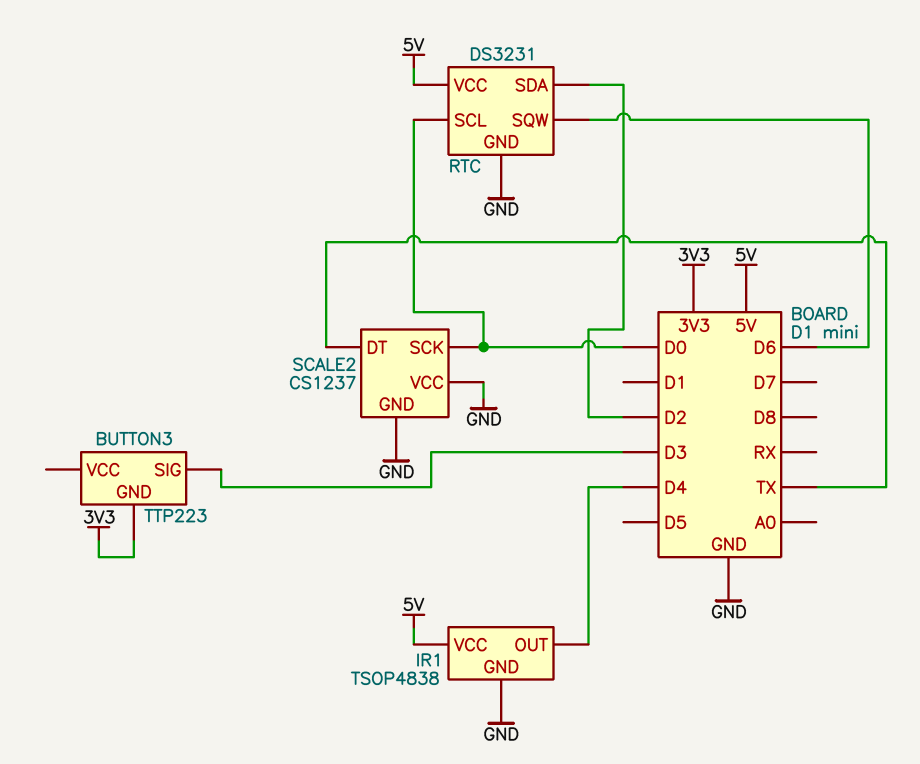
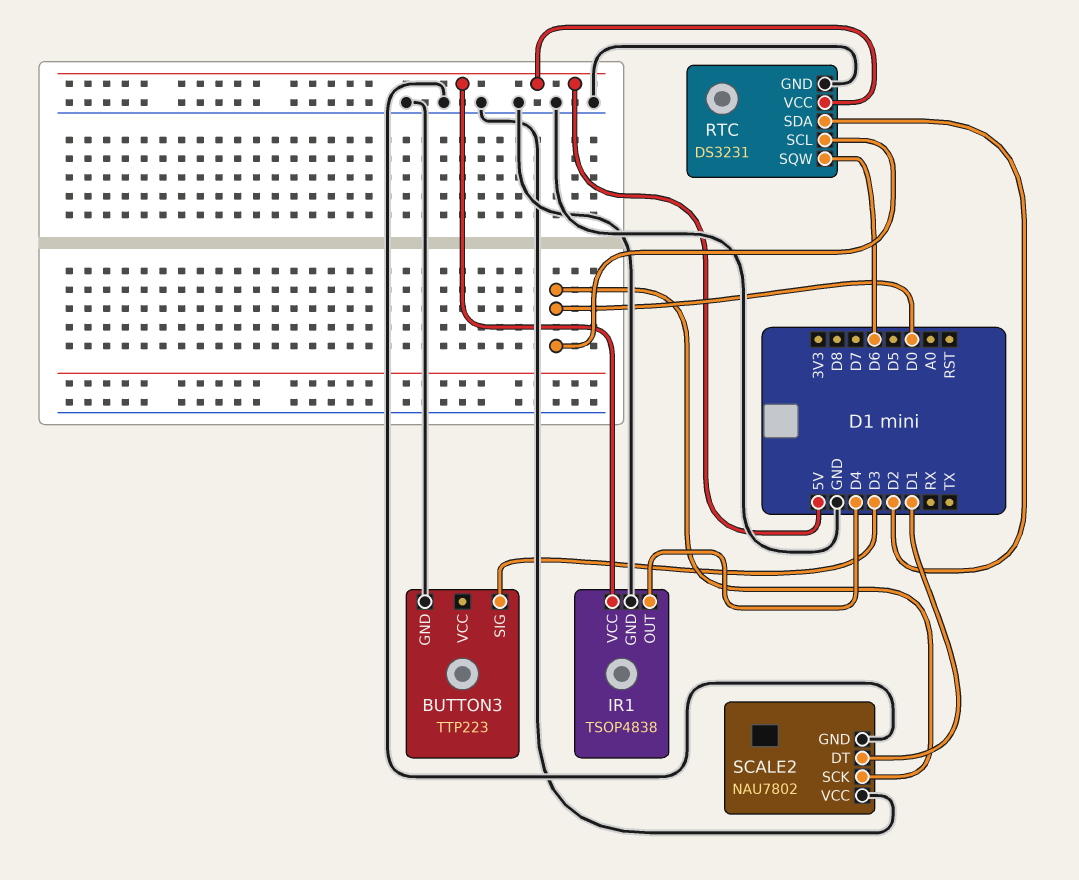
BUTTON3 pin GND: 3V3 -> GND
SCALE2: CS1237 -> NAU7802
SCALE2 pin DT: TX -> D1

